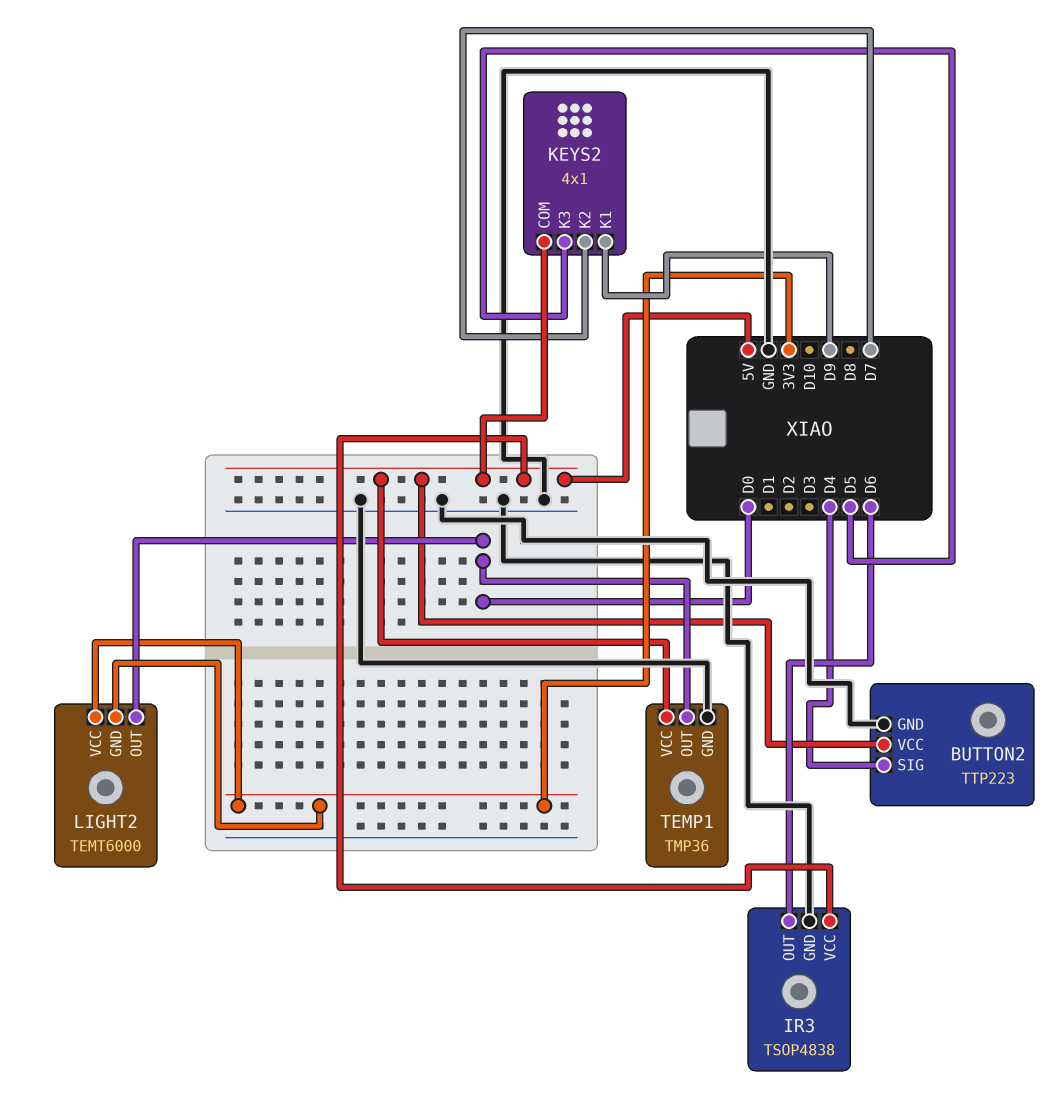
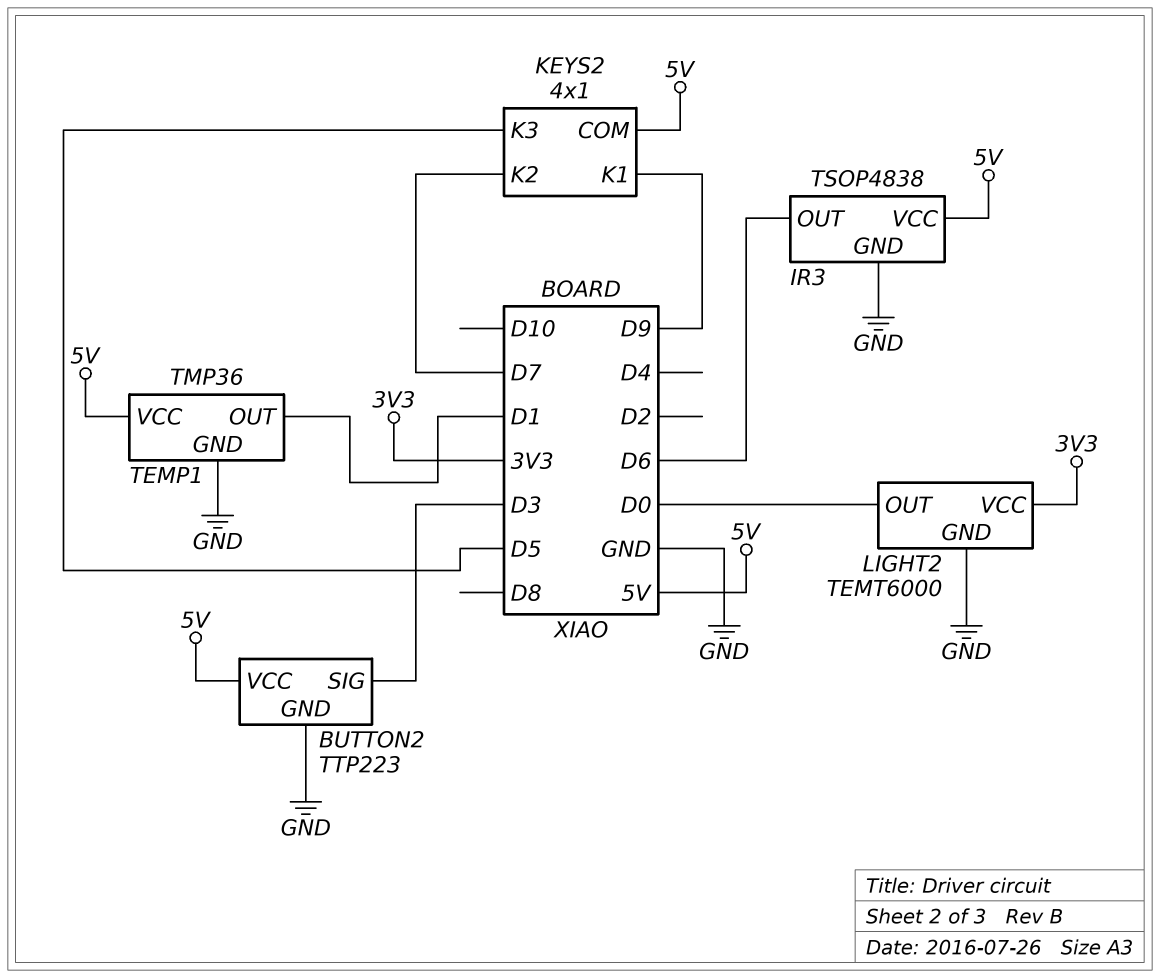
BUTTON2 pin SIG: D4 -> D3
LIGHT2 pin GND: 3V3 -> GND
TEMP1 pin OUT: D0 -> D1

